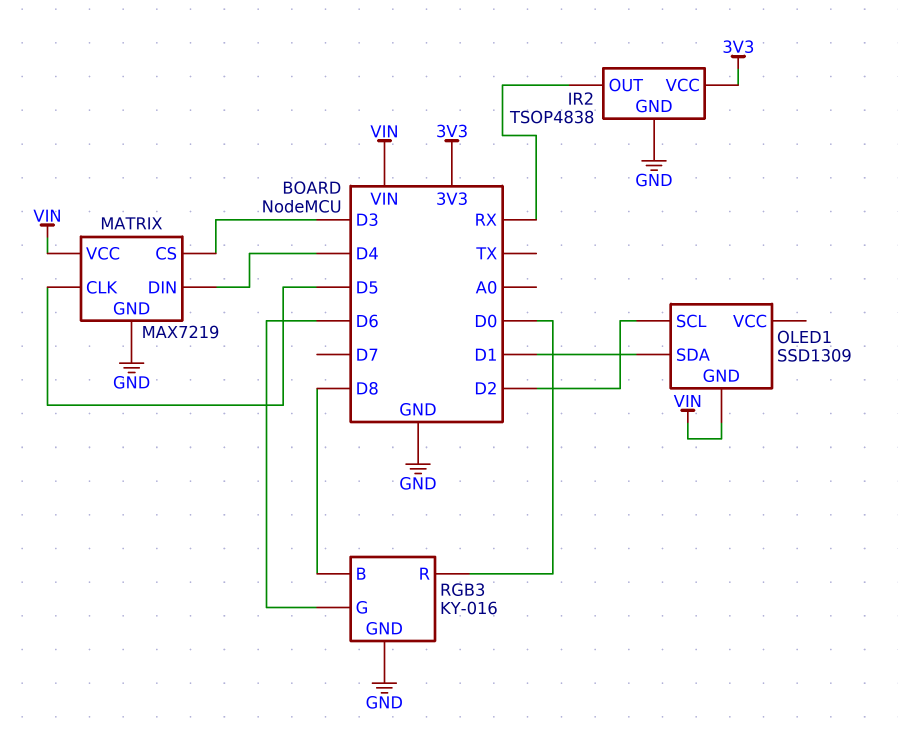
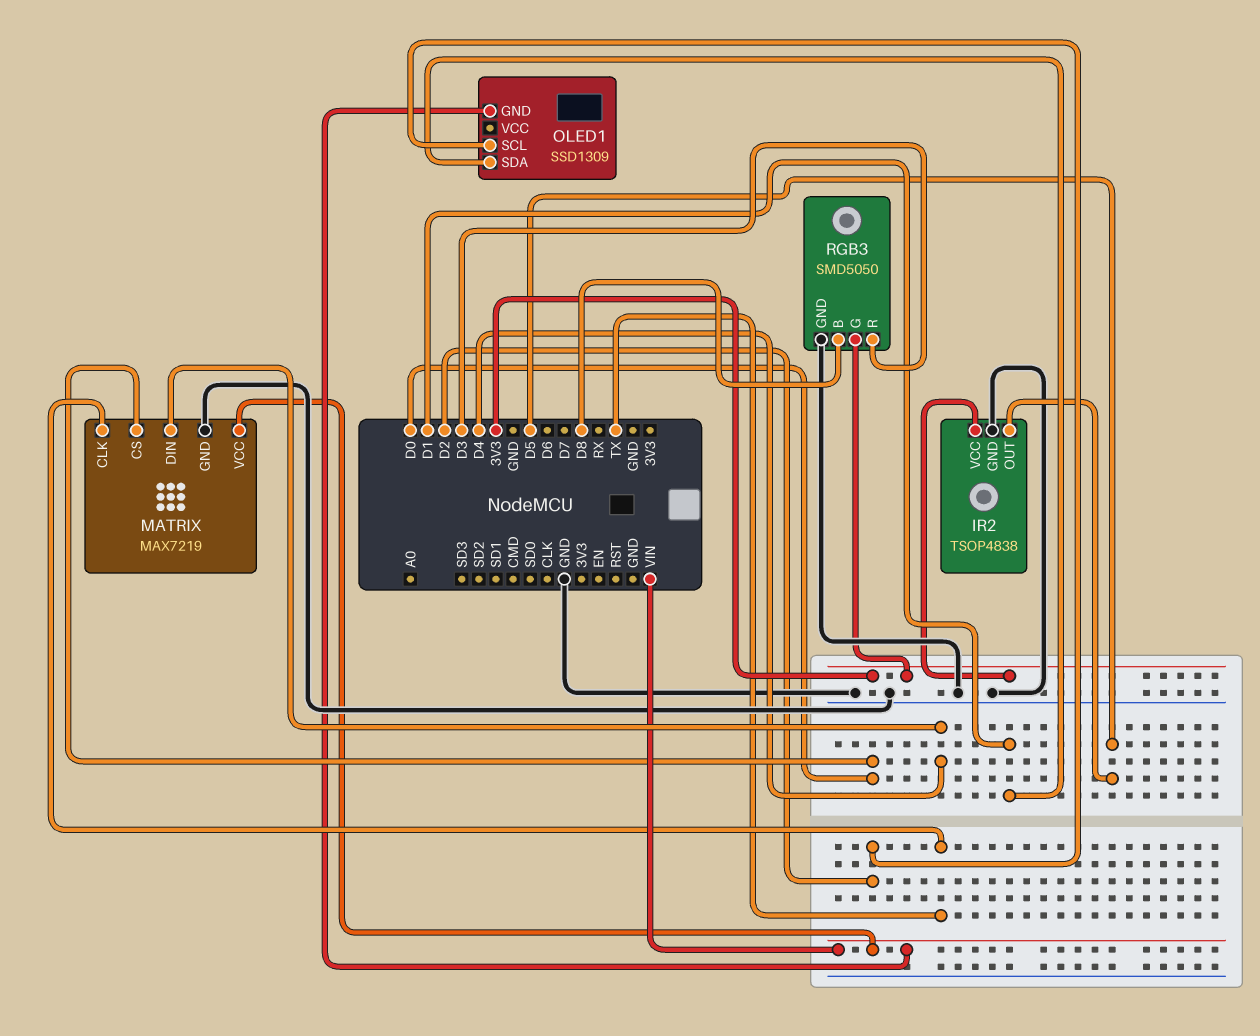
IR2 pin OUT: RX -> D5
MATRIX pin CLK: D5 -> TX
MATRIX pin CS: D3 -> D0
RGB3: KY-016 -> SMD5050
RGB3 pin G: D6 -> 3V3
RGB3 pin R: D0 -> D3

